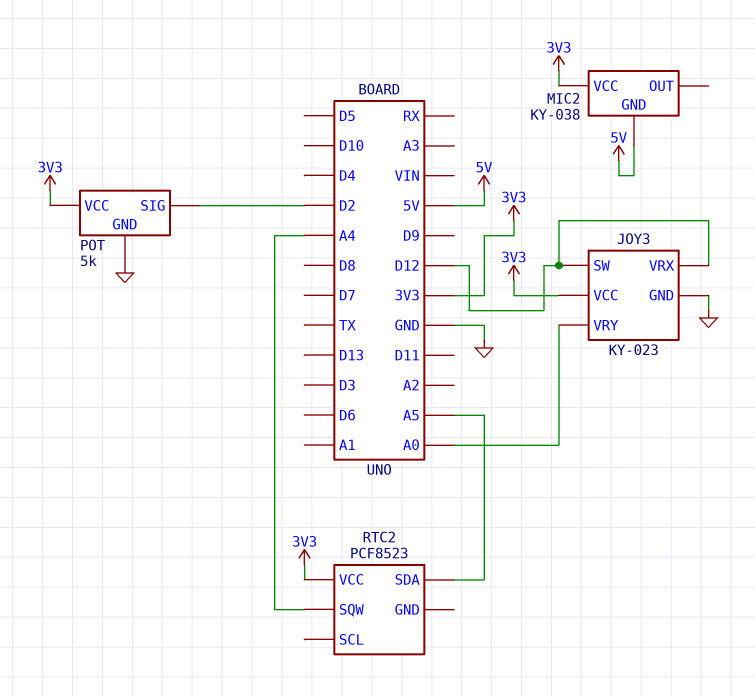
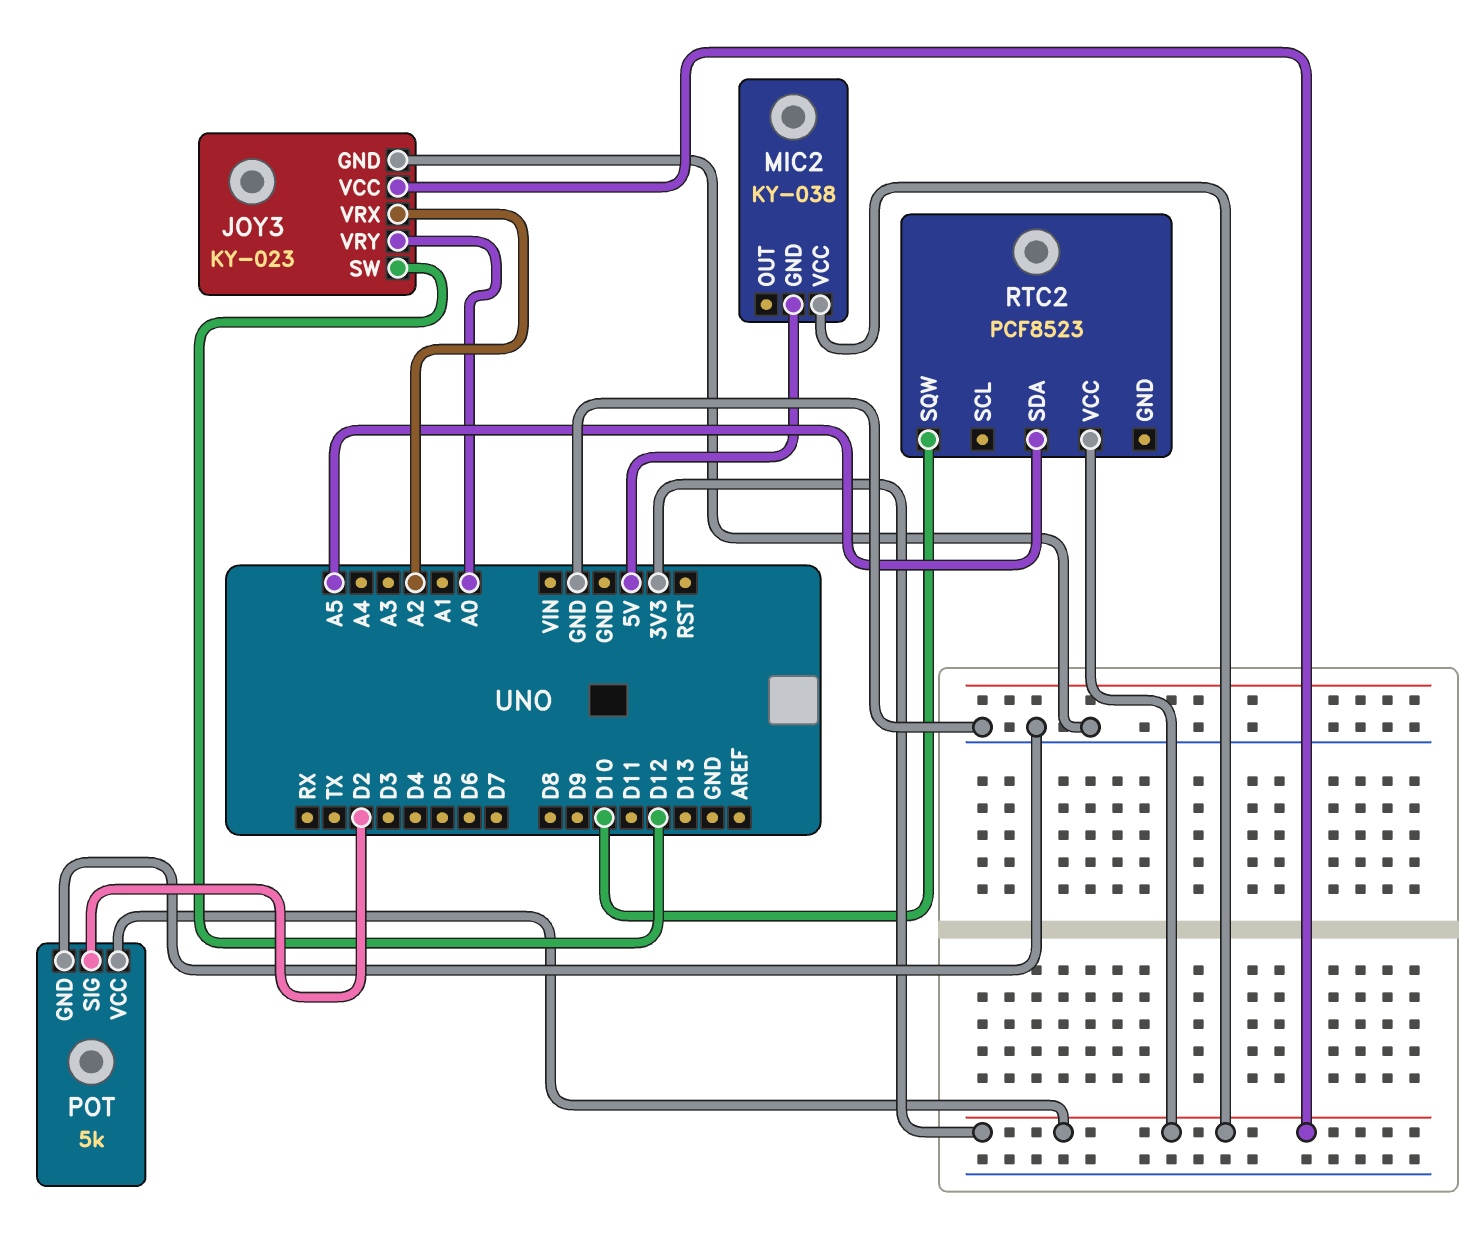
JOY3 pin VRX: D12 -> A2
RTC2 pin SQW: A4 -> D10

